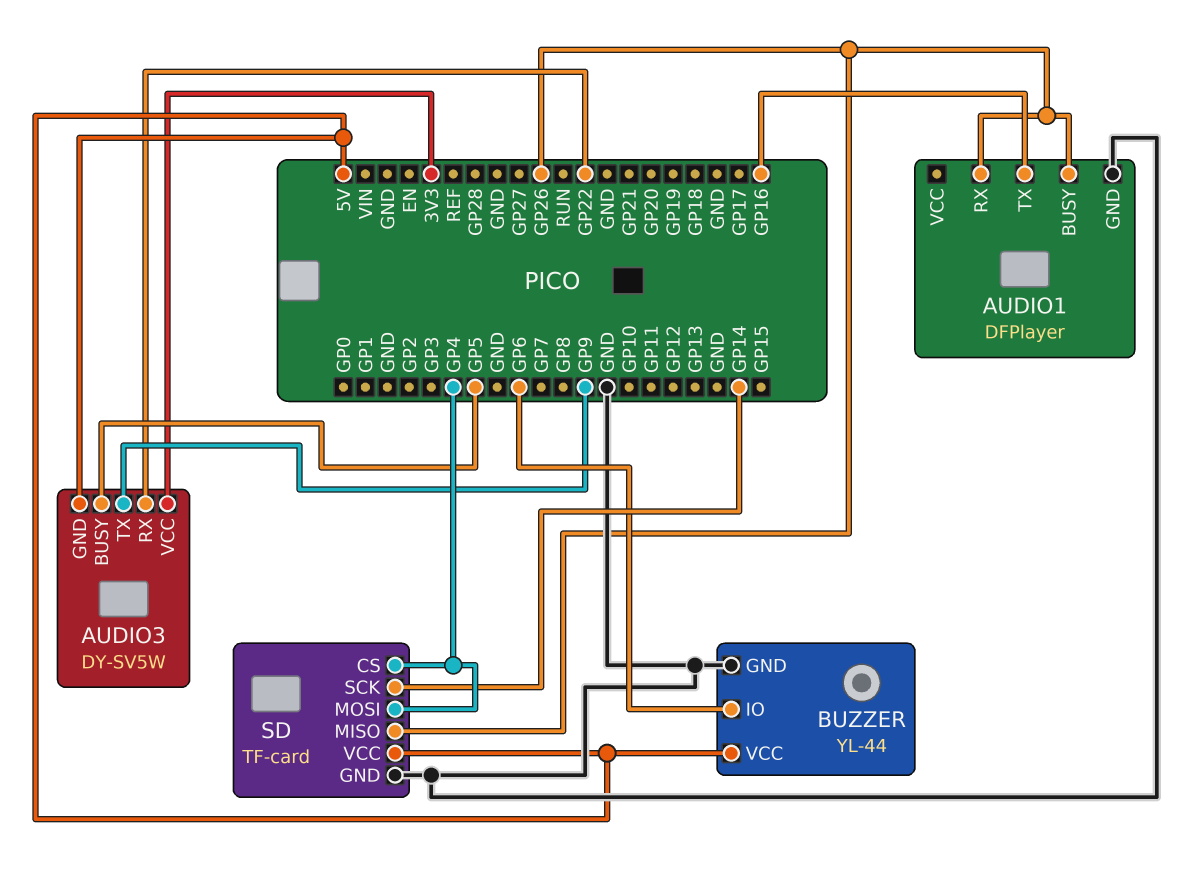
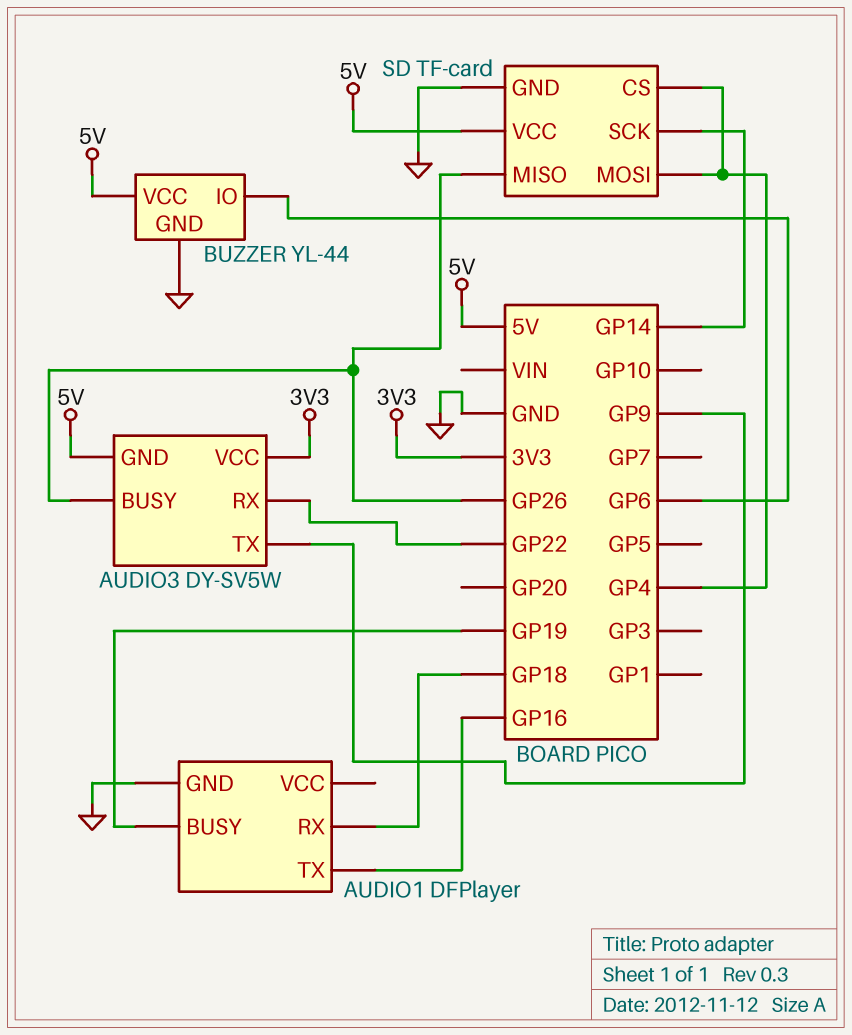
AUDIO1 pin BUSY: GP26 -> GP19
AUDIO1 pin RX: GP26 -> GP18
AUDIO3 pin BUSY: GP5 -> GP26

